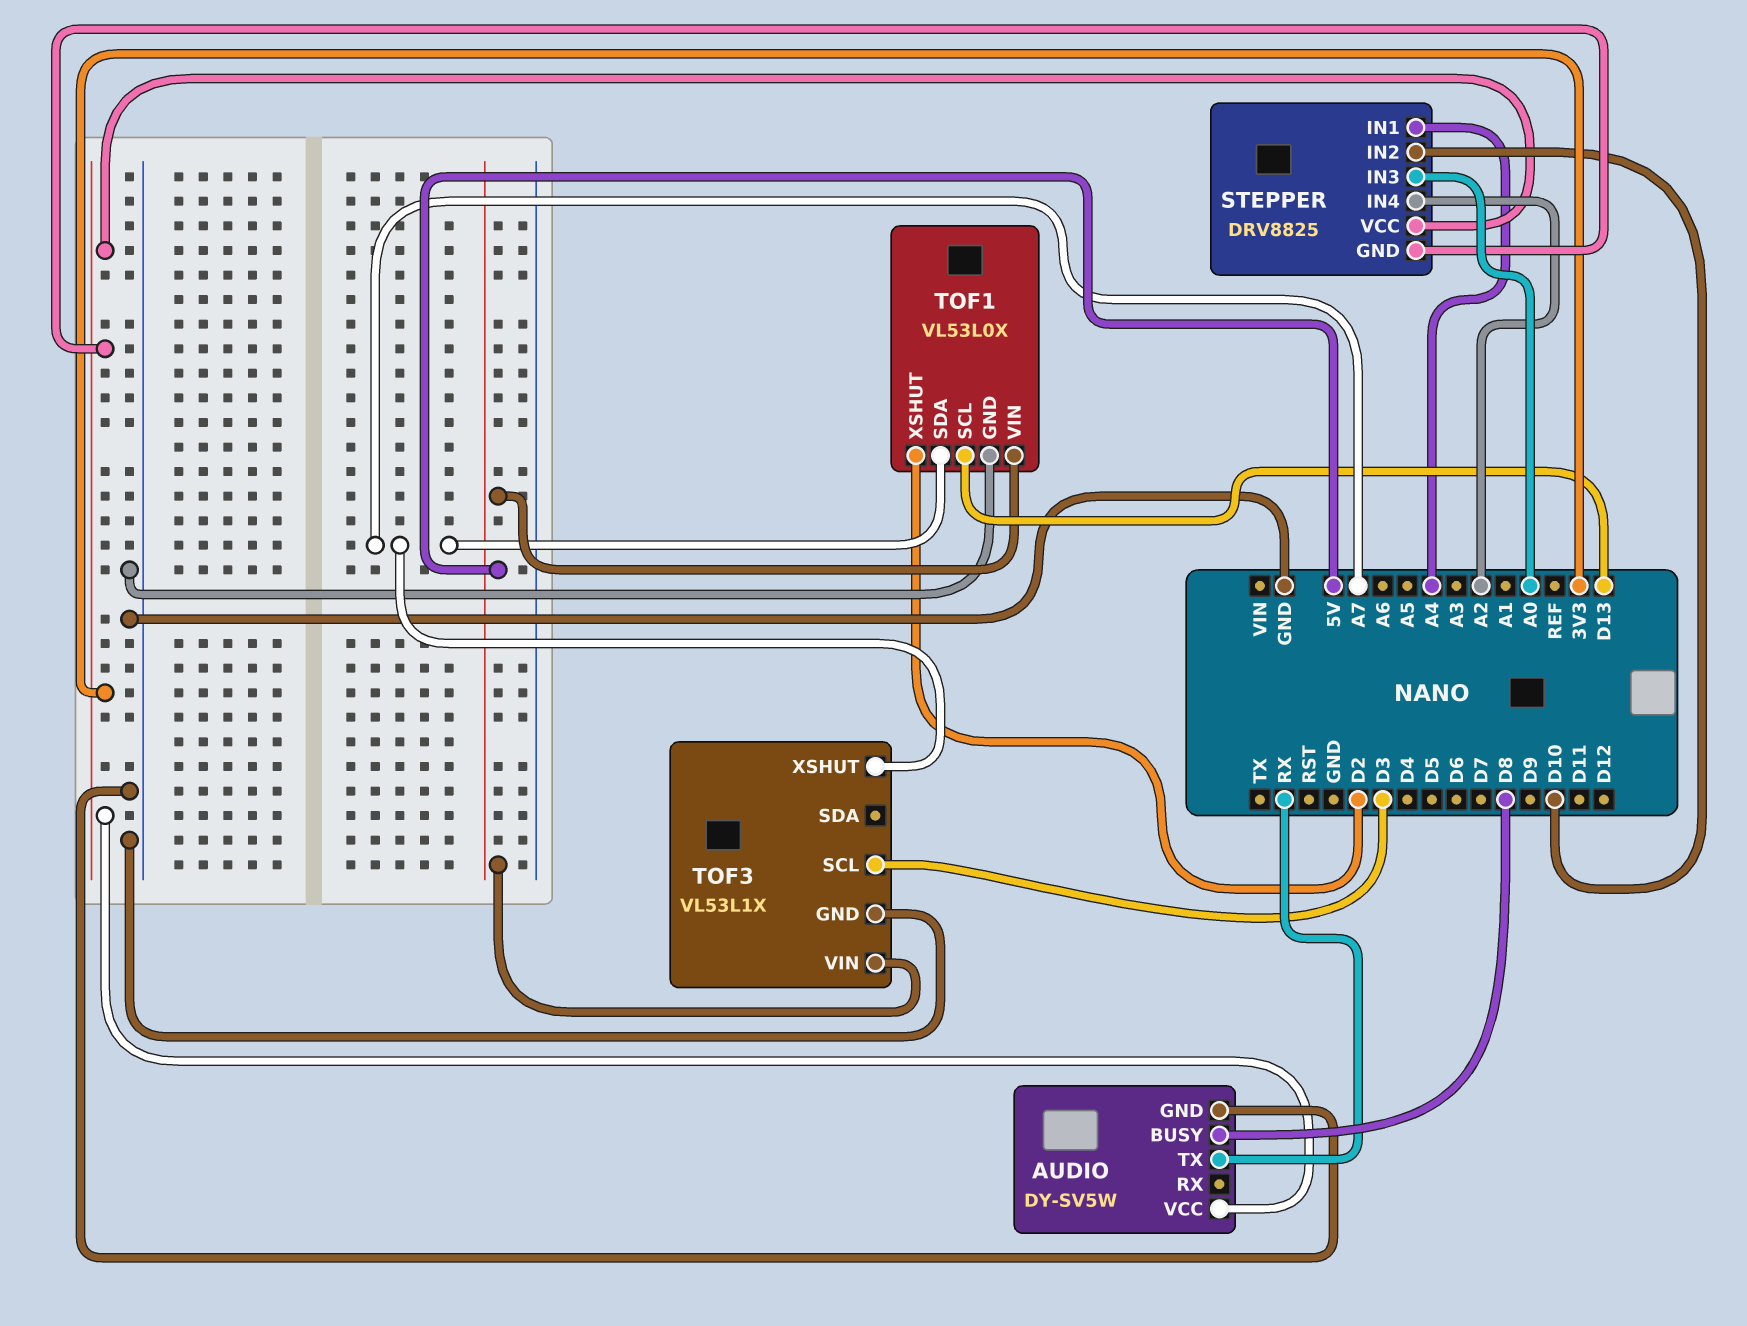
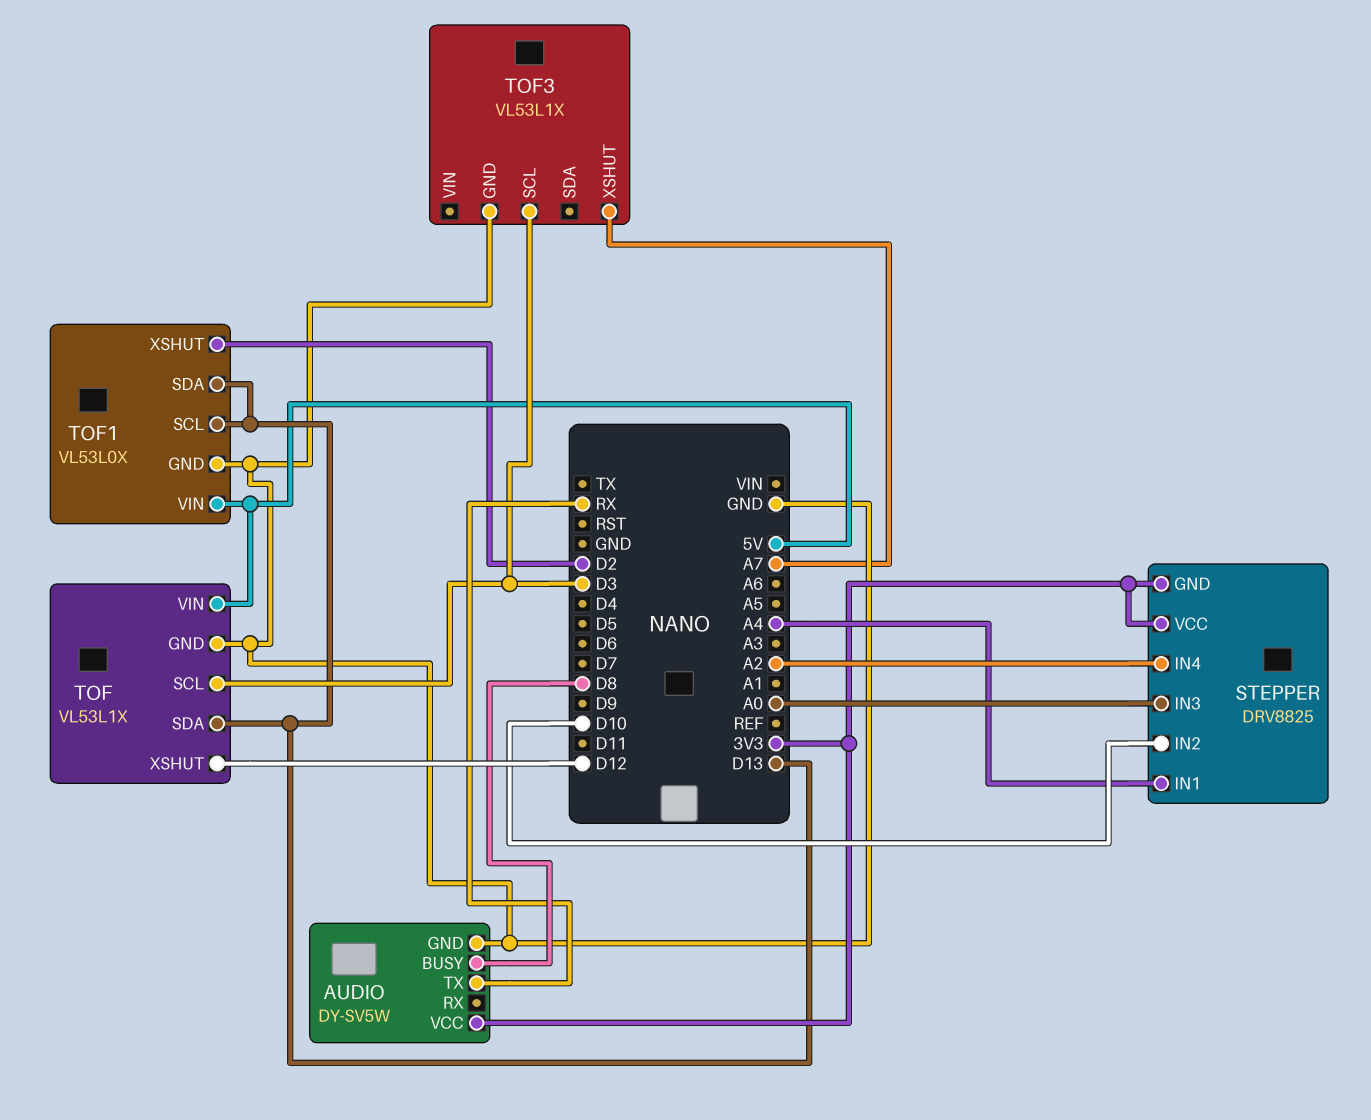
TOF: none -> VL53L1X
TOF pin GND: none -> GND
TOF pin SCL: none -> D3
TOF pin SDA: none -> D13
TOF pin VIN: none -> 5V
TOF pin XSHUT: none -> D12
TOF1 pin SDA: A7 -> D13
TOF3 pin VIN: 5V -> none

